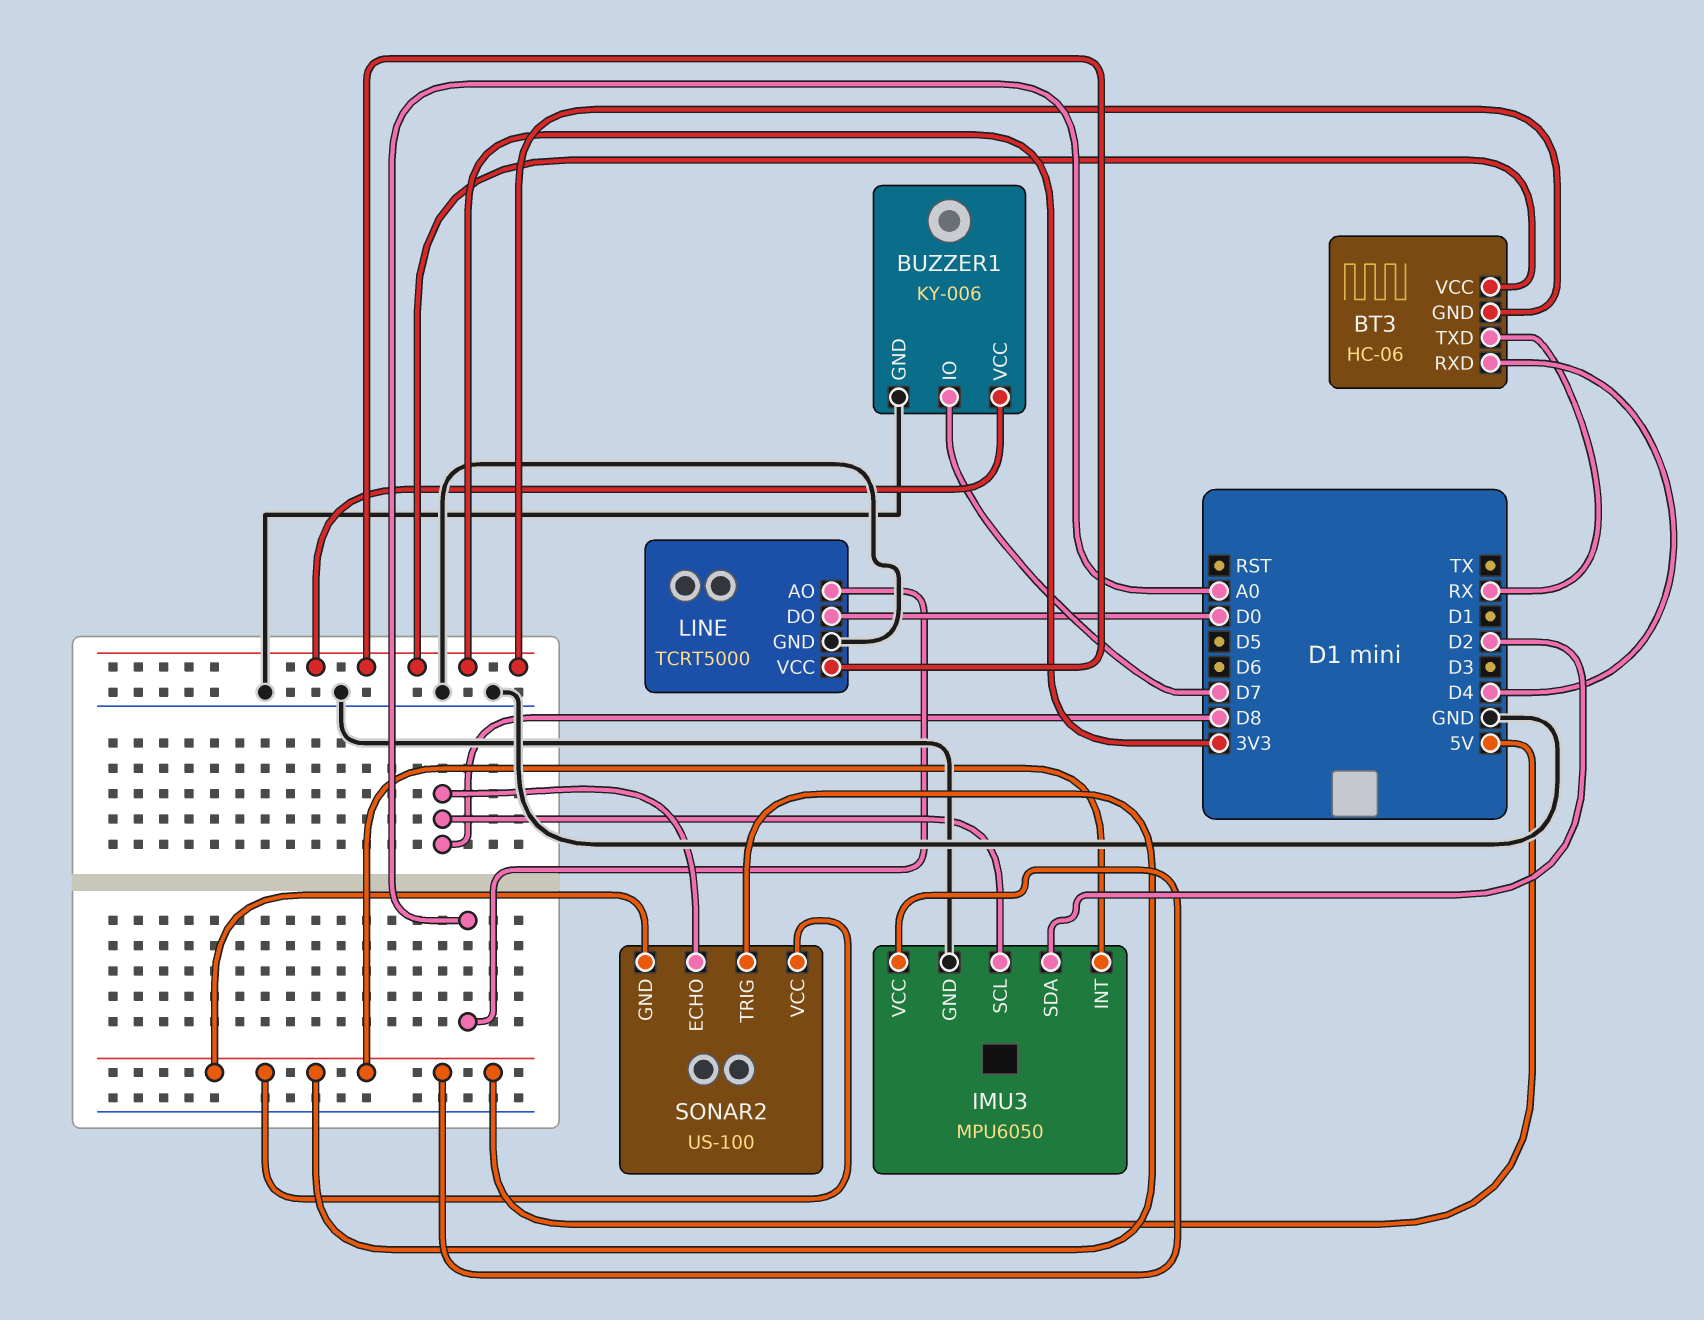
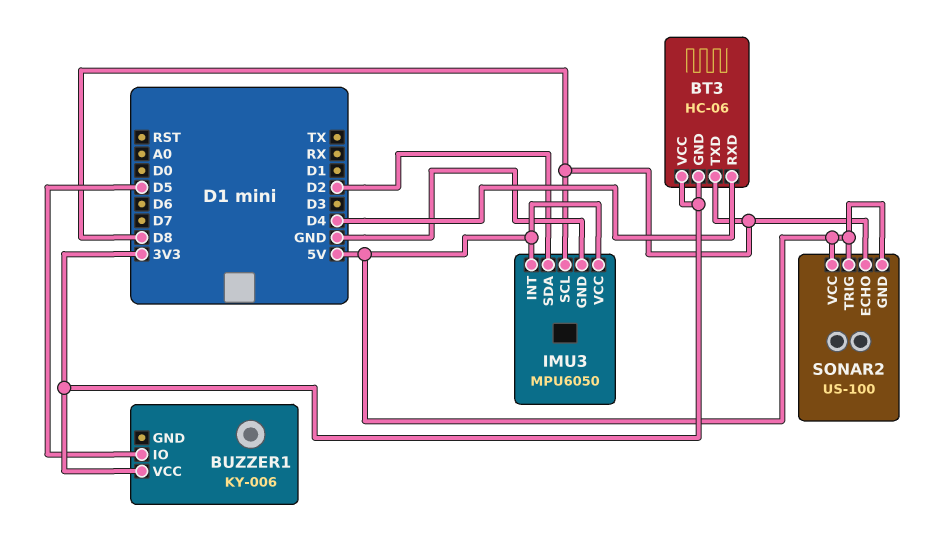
BT3 pin TXD: RX -> D8
BUZZER1 pin GND: GND -> none
BUZZER1 pin IO: D7 -> D5
LINE: TCRT5000 -> none
LINE pin AO: A0 -> none
LINE pin DO: D0 -> none
LINE pin GND: GND -> none
LINE pin VCC: 3V3 -> none

